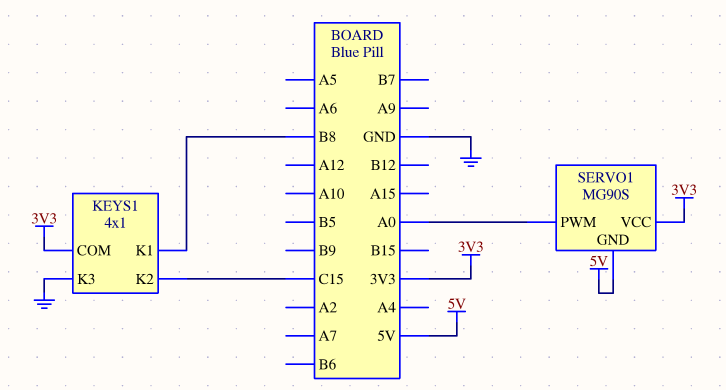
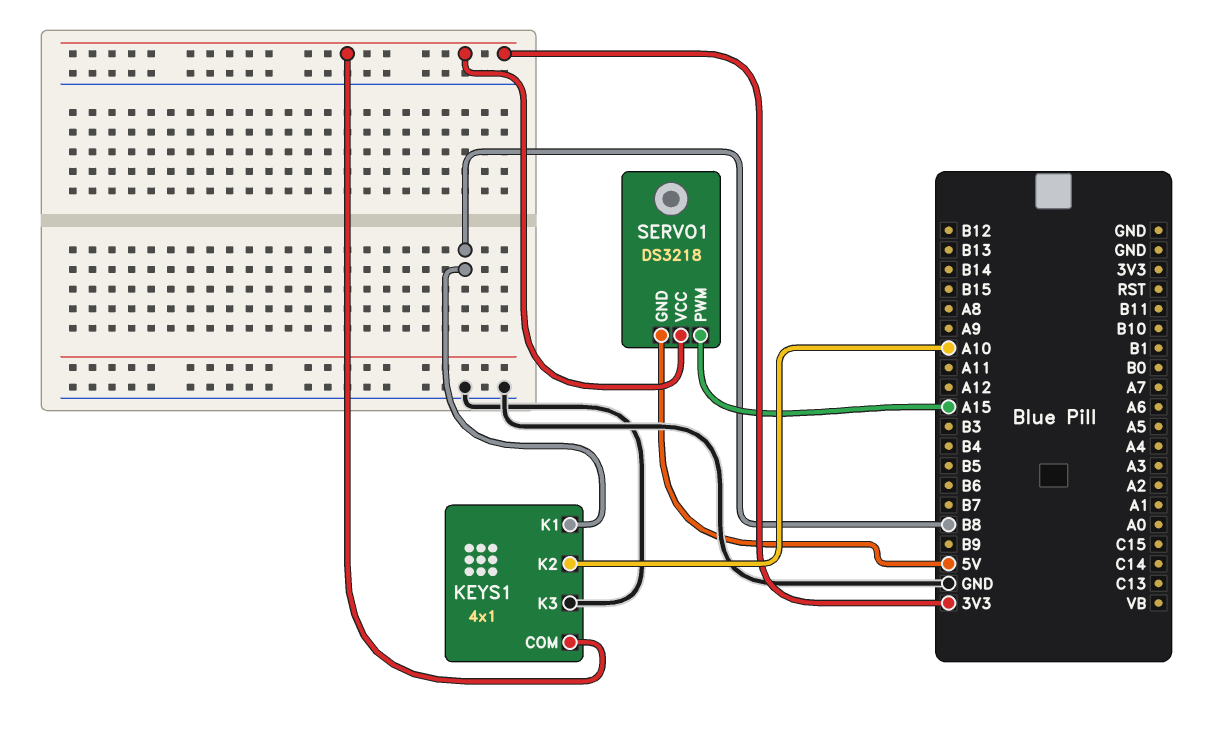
KEYS1 pin K2: C15 -> A10
SERVO1: MG90S -> DS3218
SERVO1 pin PWM: A0 -> A15

